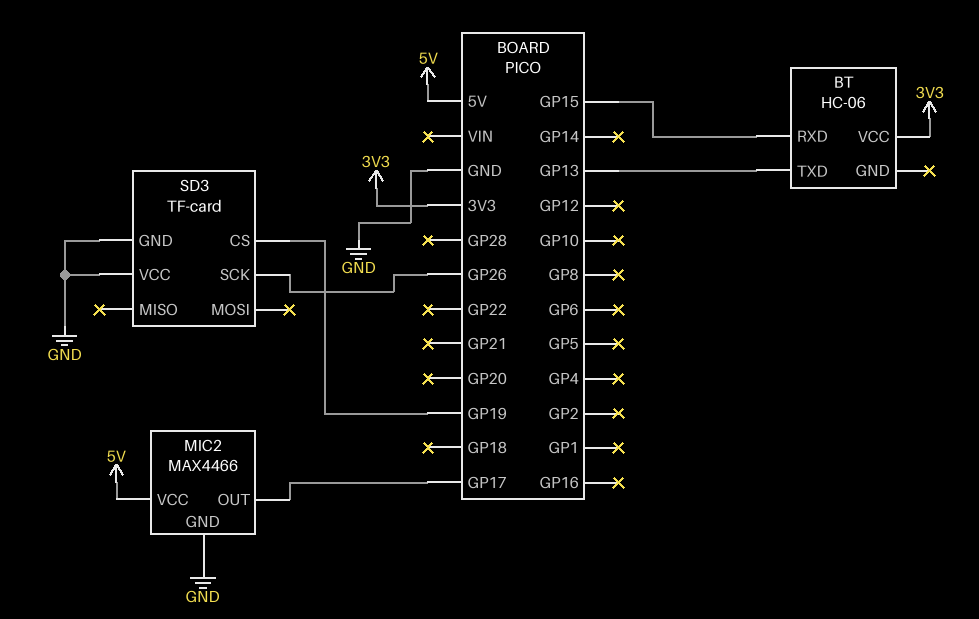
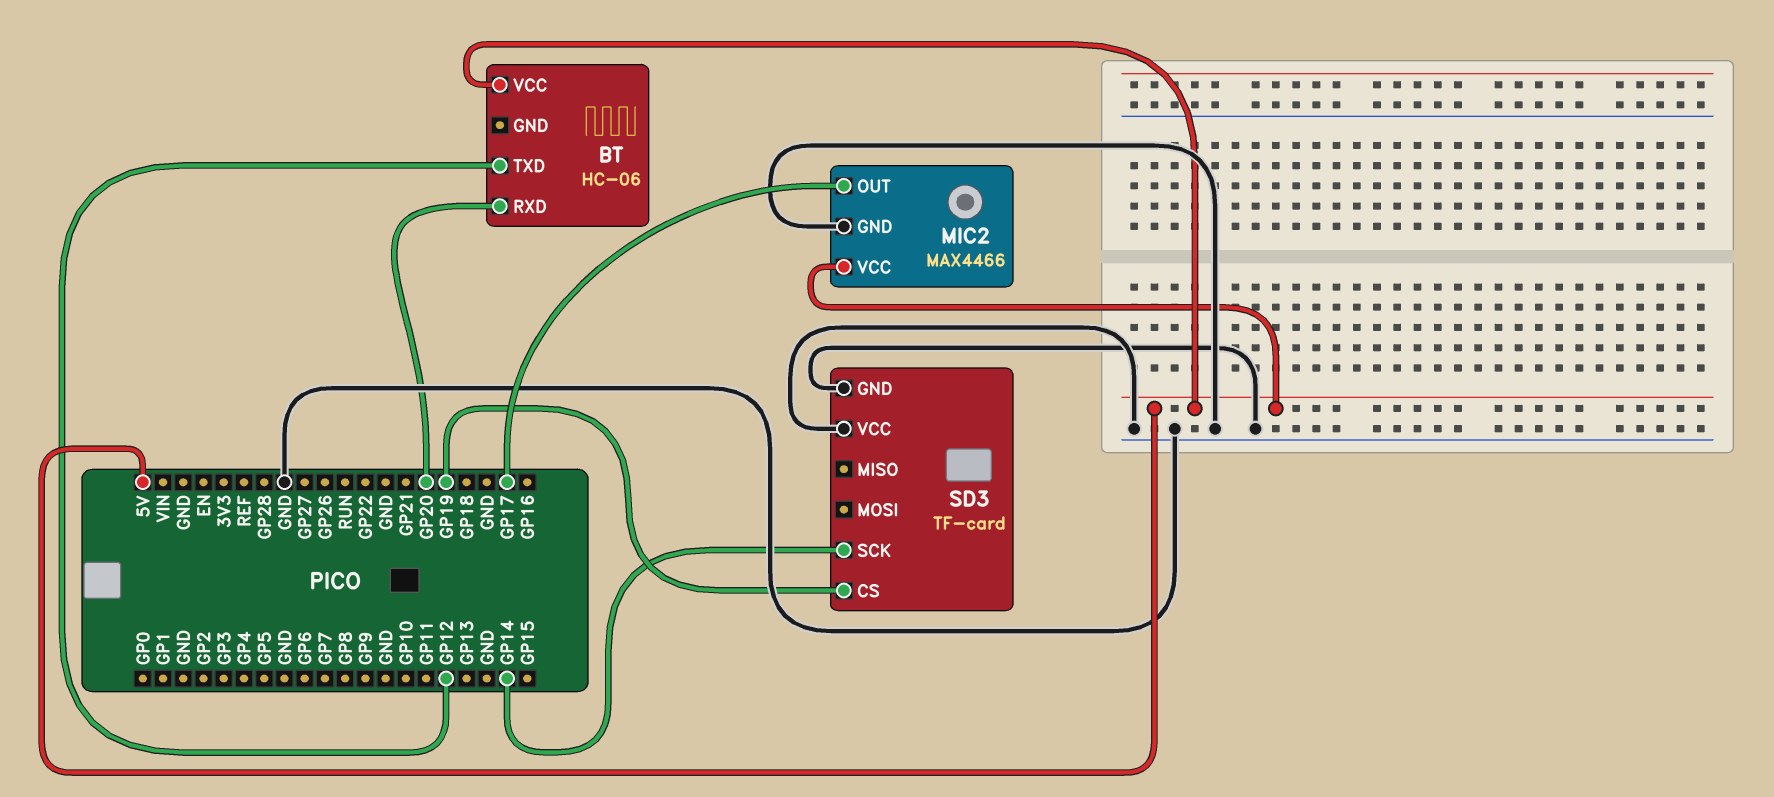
BT pin RXD: GP15 -> GP20
BT pin TXD: GP13 -> GP12
BT pin VCC: 3V3 -> 5V
SD3 pin SCK: GP26 -> GP14

